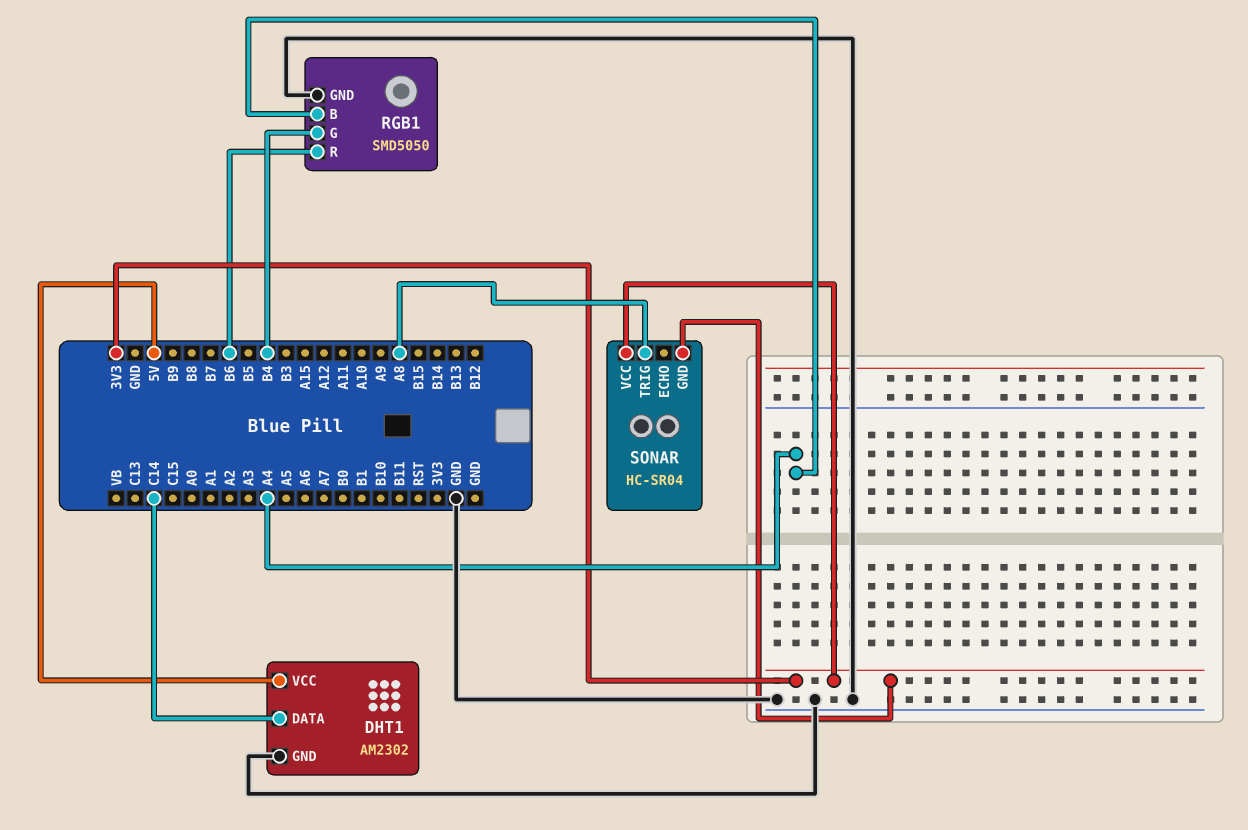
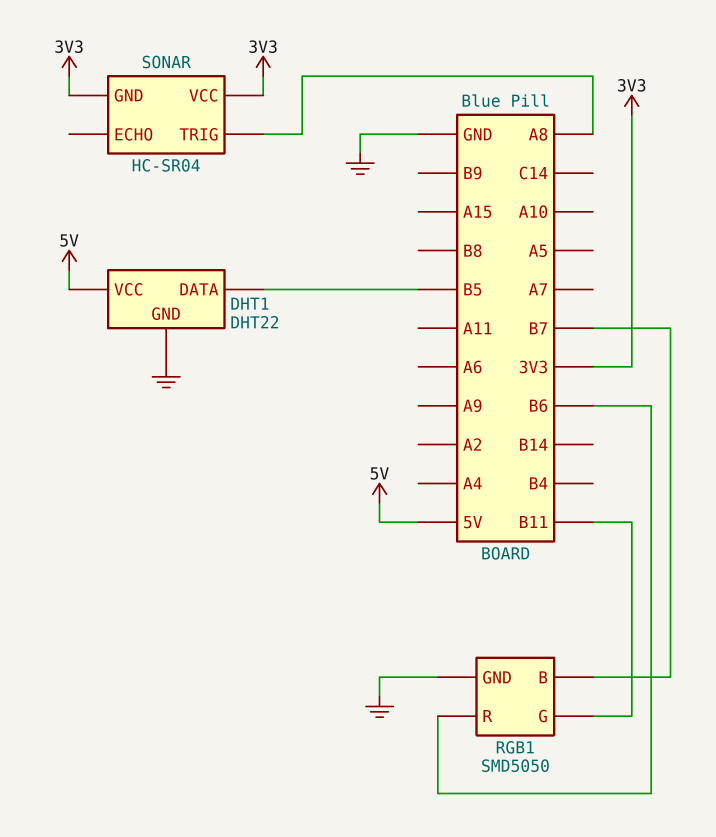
DHT1: AM2302 -> DHT22
DHT1 pin DATA: C14 -> B5
RGB1 pin B: A4 -> B7
RGB1 pin G: B4 -> B11

